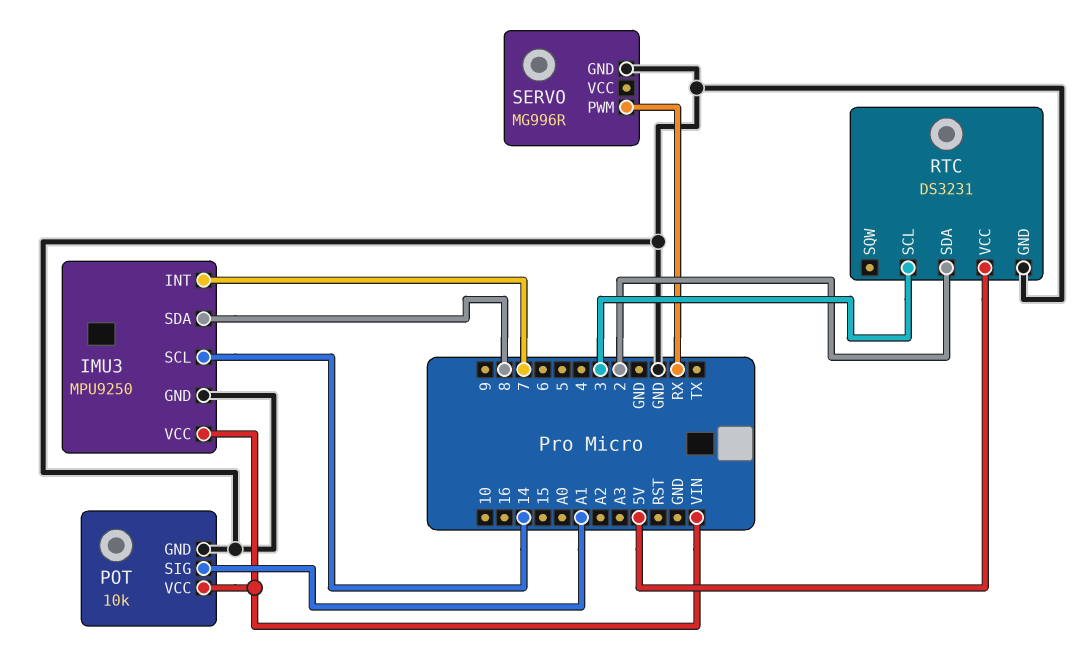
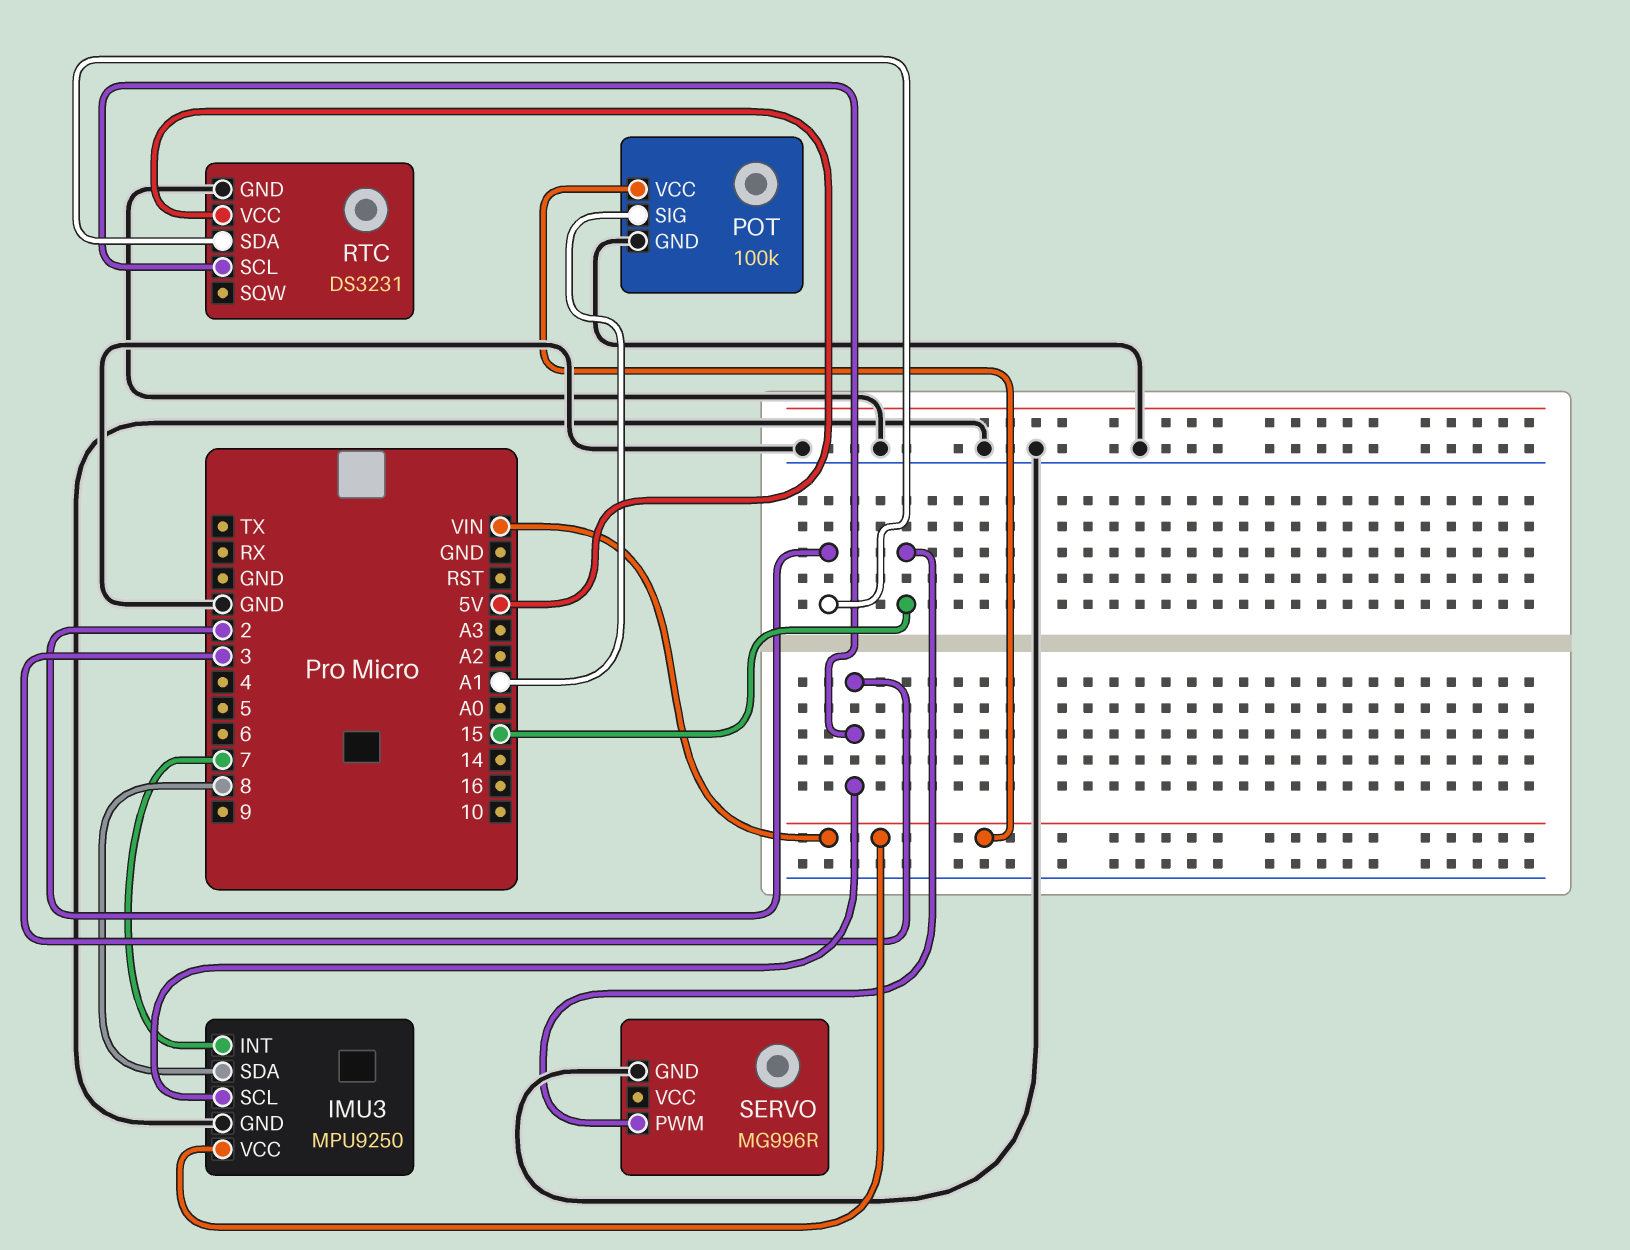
IMU3 pin SCL: 14 -> 3
POT: 10k -> 100k
SERVO pin PWM: RX -> 15

